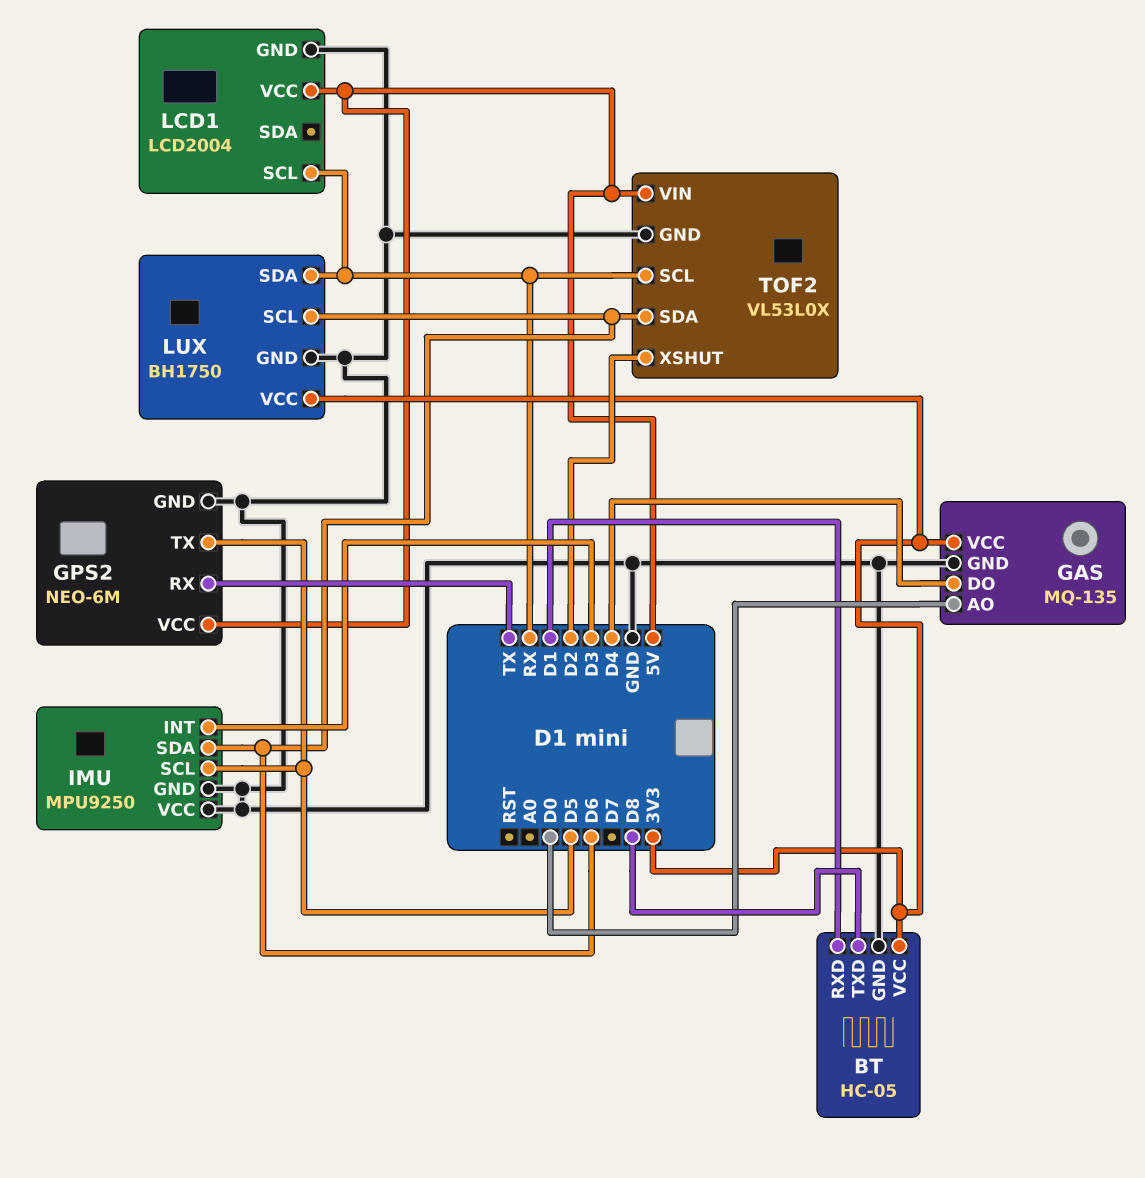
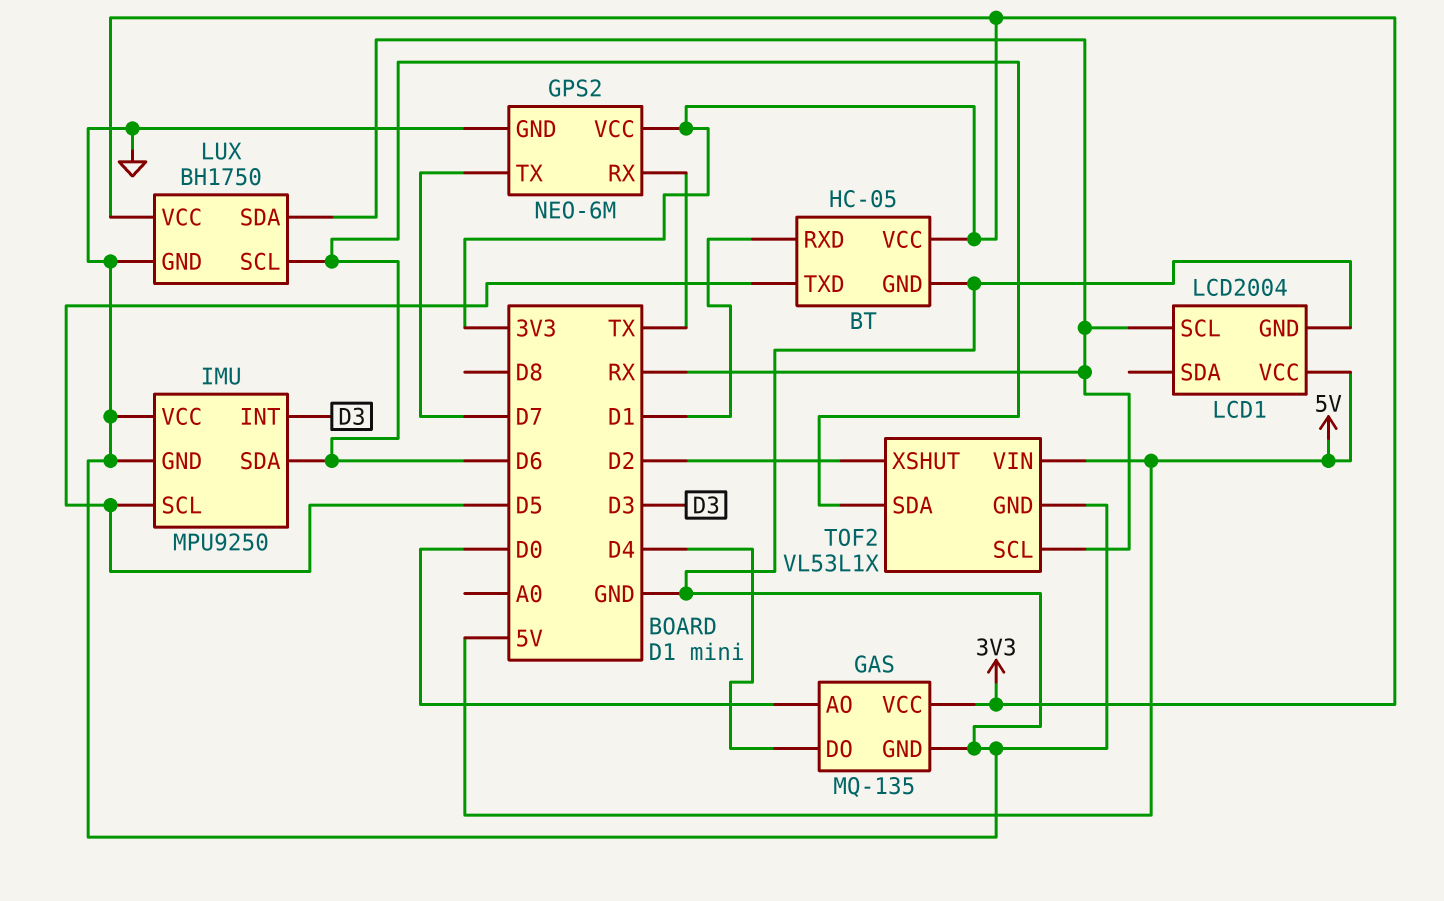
BT pin TXD: D8 -> D5
GPS2 pin TX: D5 -> D7
GPS2 pin VCC: 5V -> 3V3
TOF2: VL53L0X -> VL53L1X

